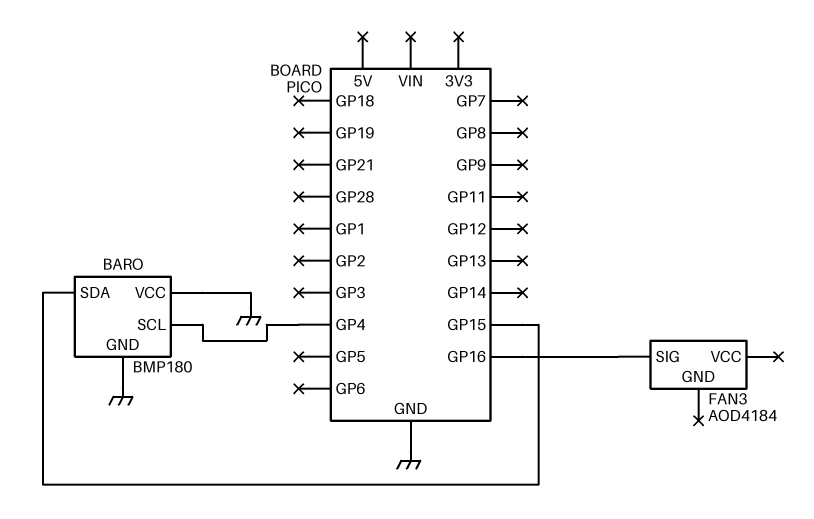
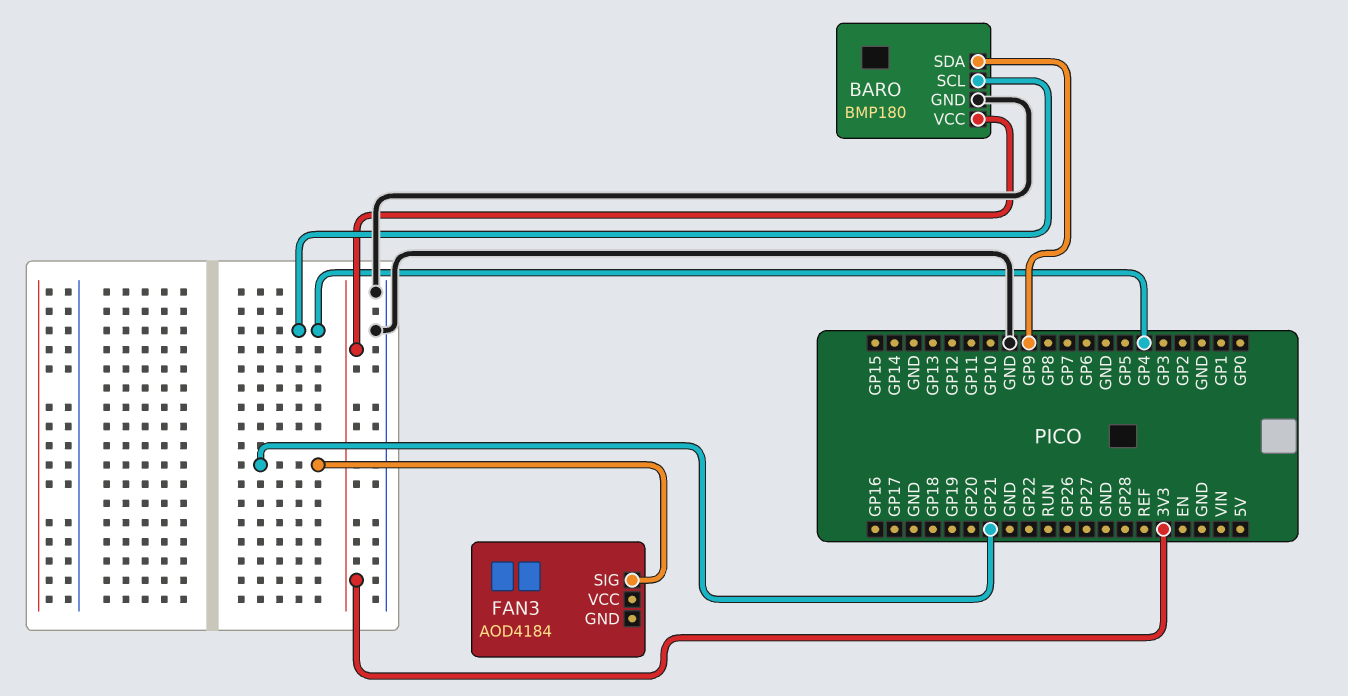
BARO pin SDA: GP15 -> GP9
BARO pin VCC: GND -> 3V3
FAN3 pin SIG: GP16 -> GP21

